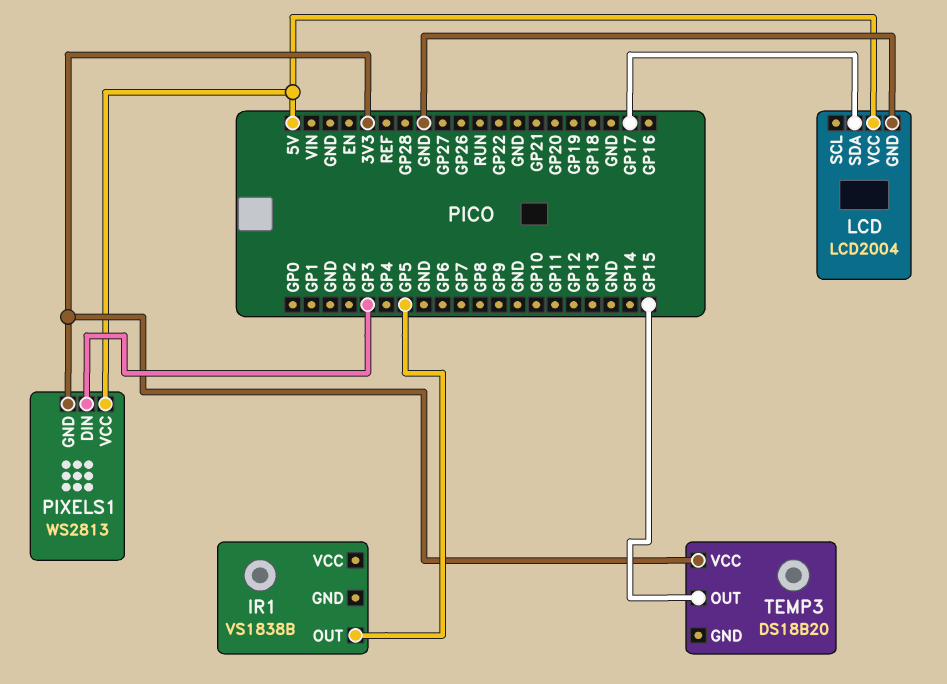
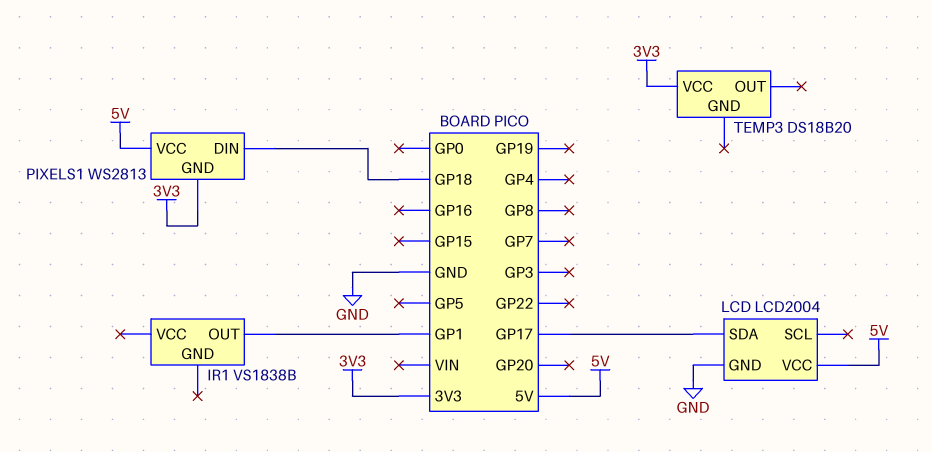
IR1 pin OUT: GP5 -> GP1
PIXELS1 pin DIN: GP3 -> GP18
TEMP3 pin OUT: GP15 -> none

